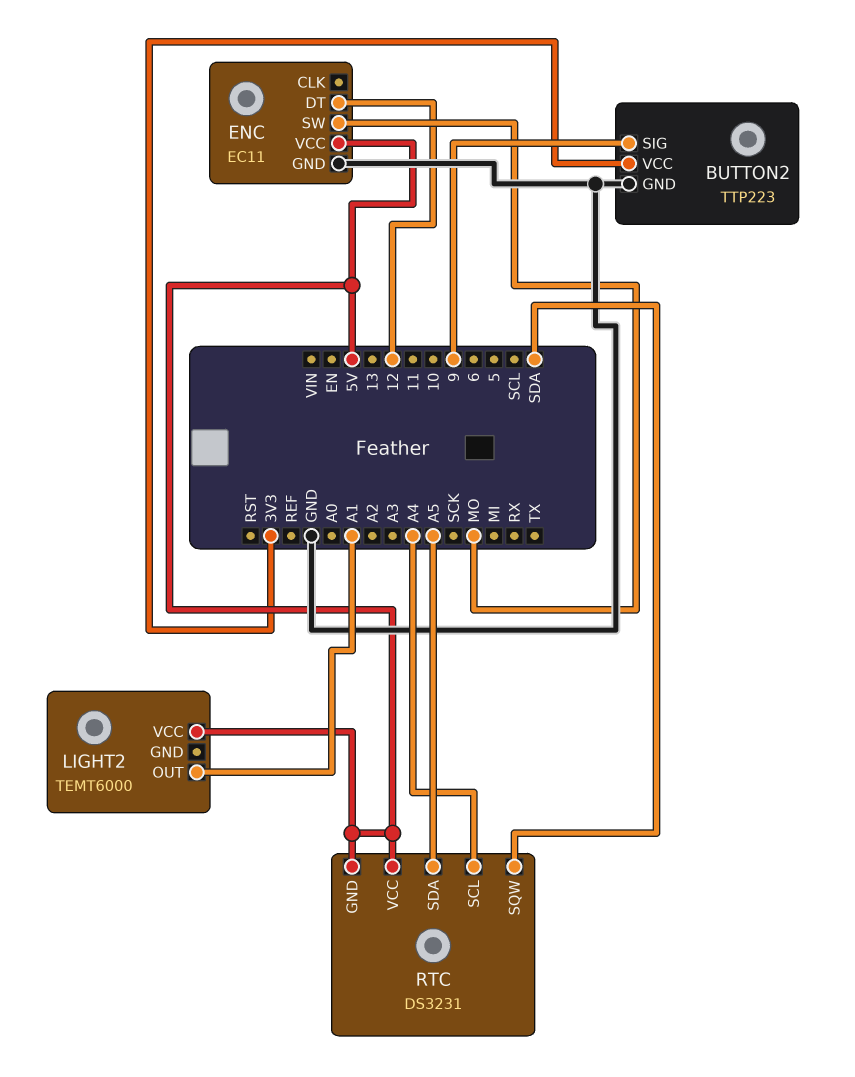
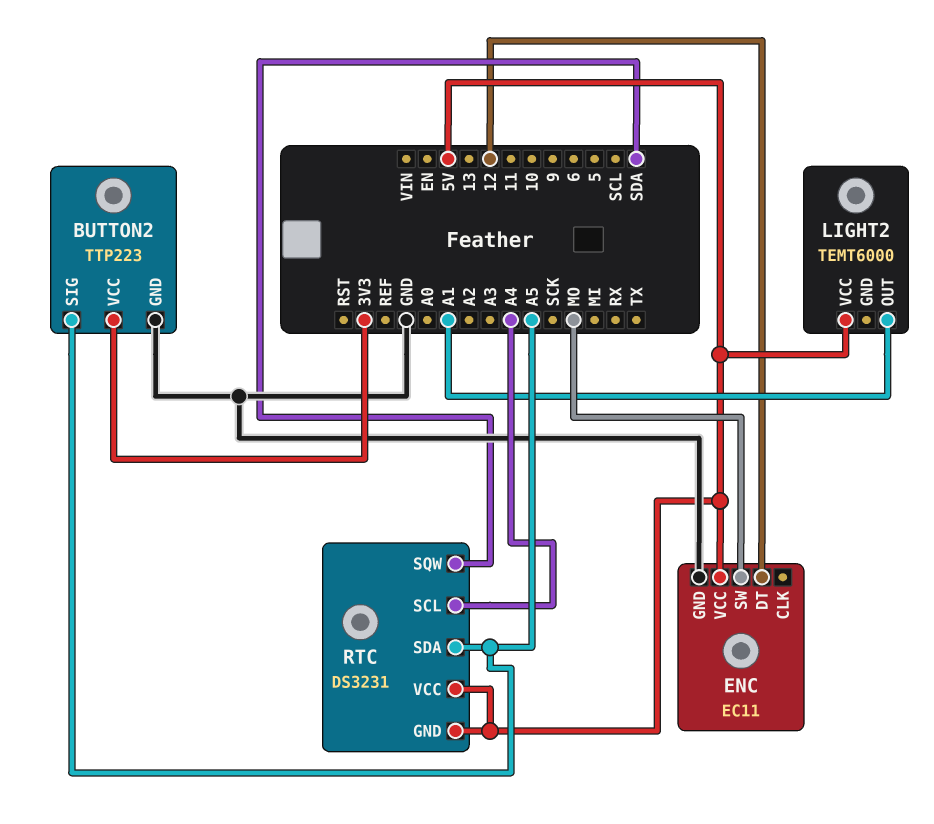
BUTTON2 pin SIG: 9 -> A5

